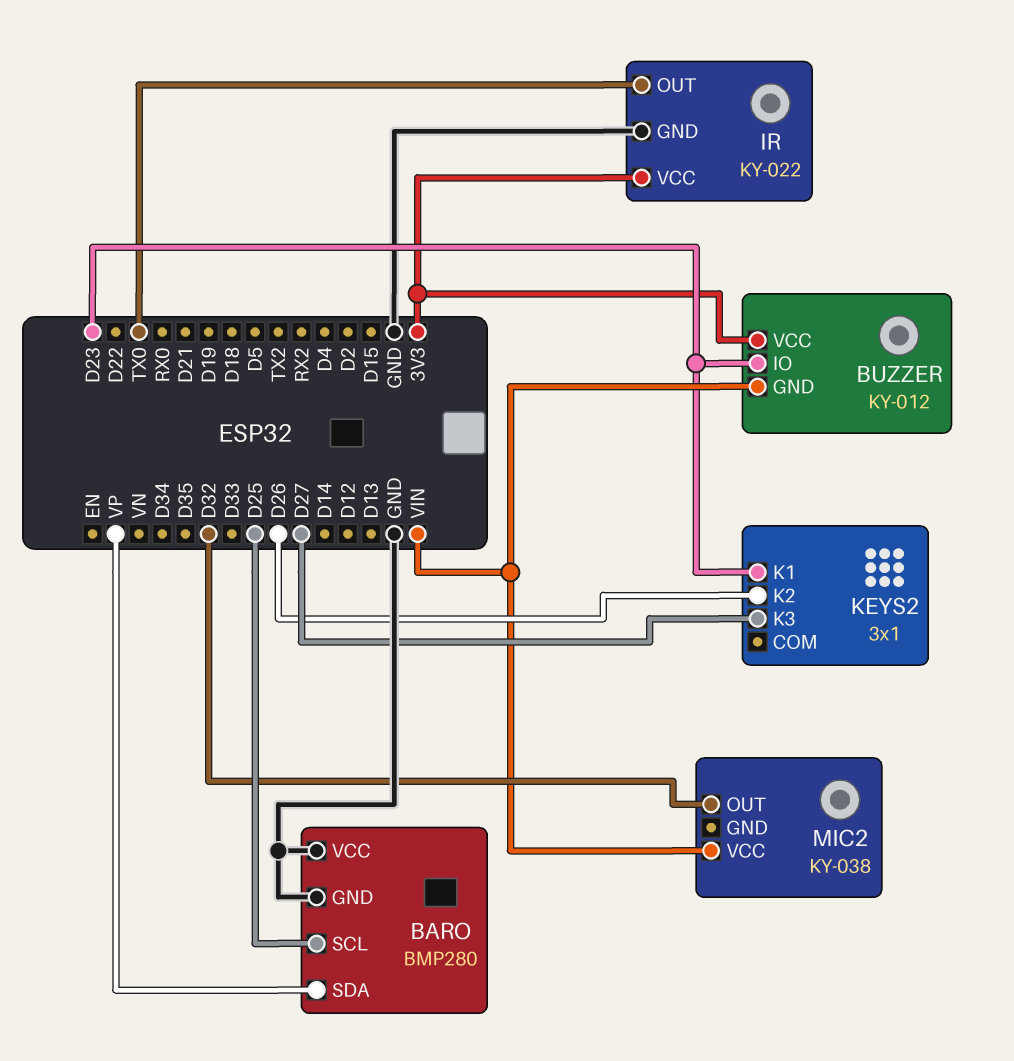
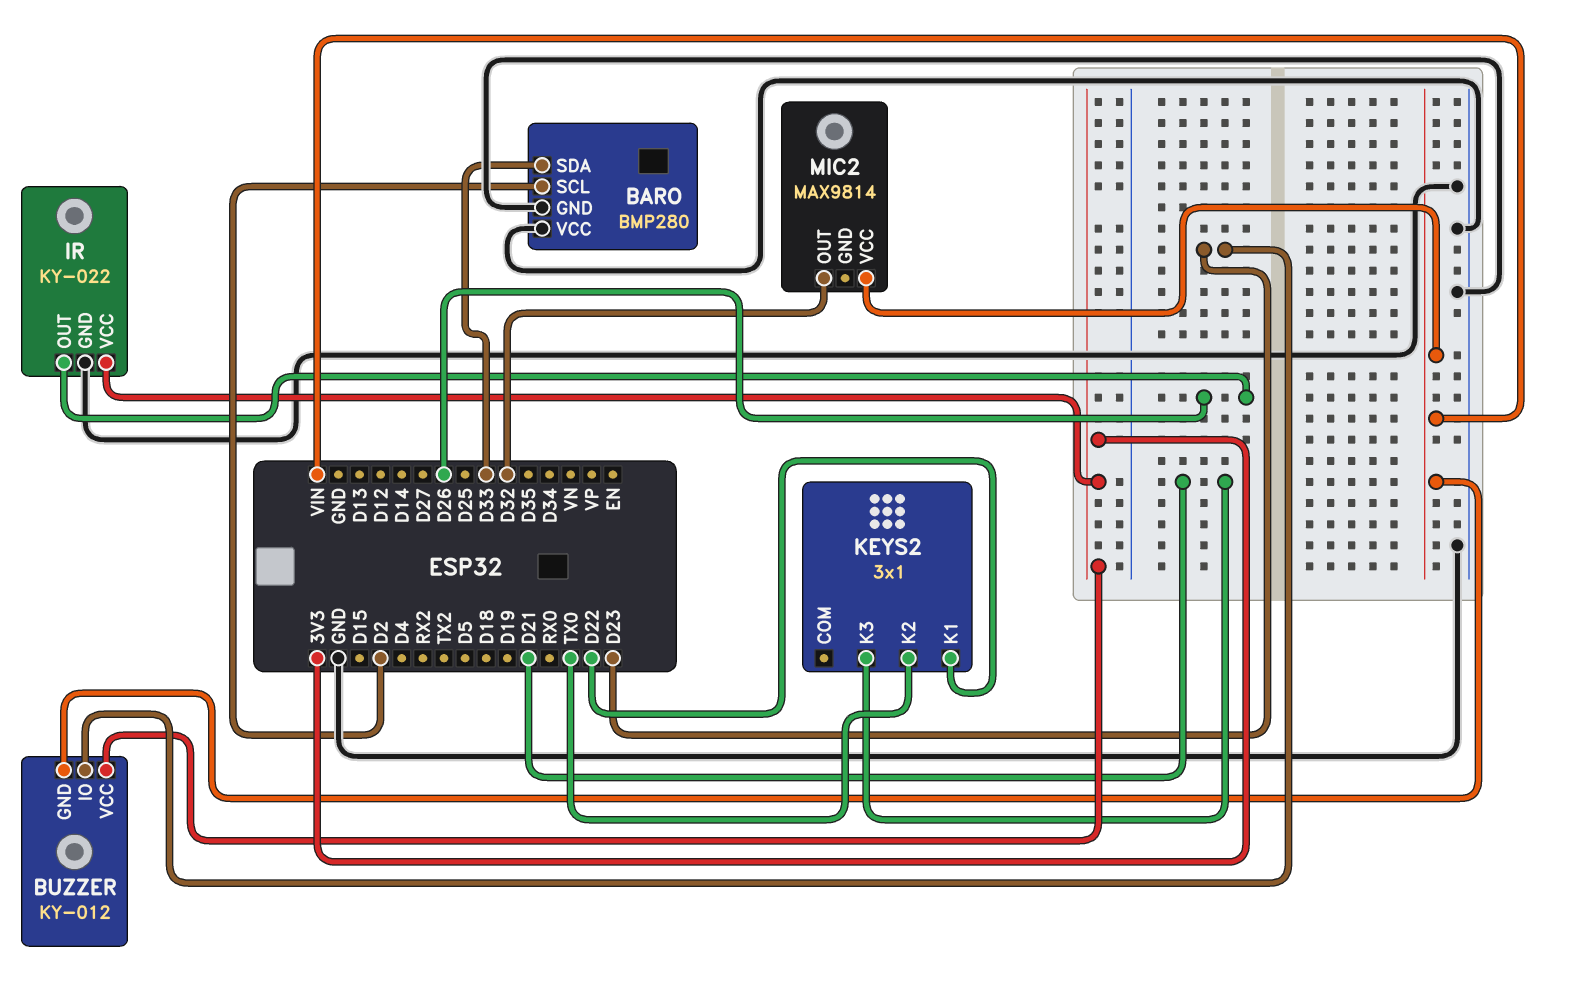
BARO pin SCL: D25 -> D2
BARO pin SDA: VP -> D33
IR pin OUT: TX0 -> D26
KEYS2 pin K1: D23 -> D22
KEYS2 pin K2: D26 -> TX0
KEYS2 pin K3: D27 -> D21
MIC2: KY-038 -> MAX9814

